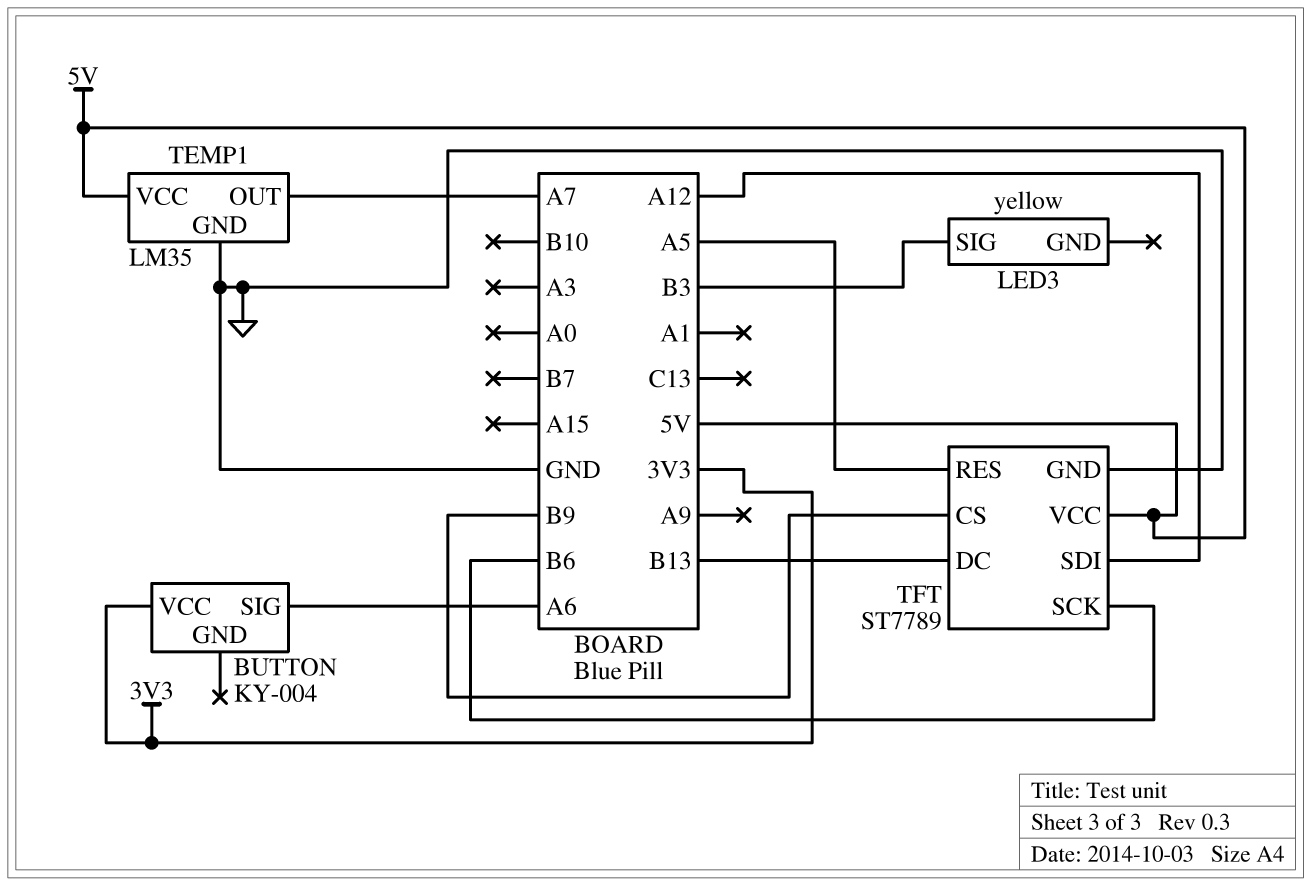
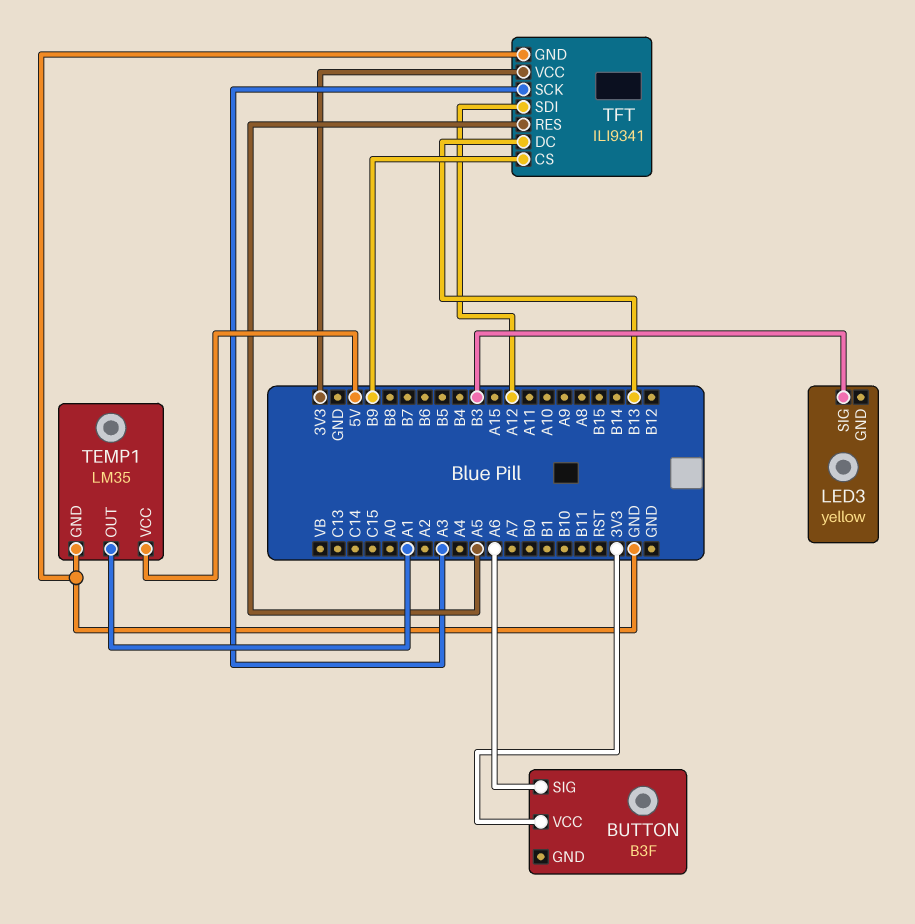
BUTTON: KY-004 -> B3F
TEMP1 pin OUT: A7 -> A1
TFT: ST7789 -> ILI9341
TFT pin SCK: B6 -> A3
TFT pin VCC: 5V -> 3V3

